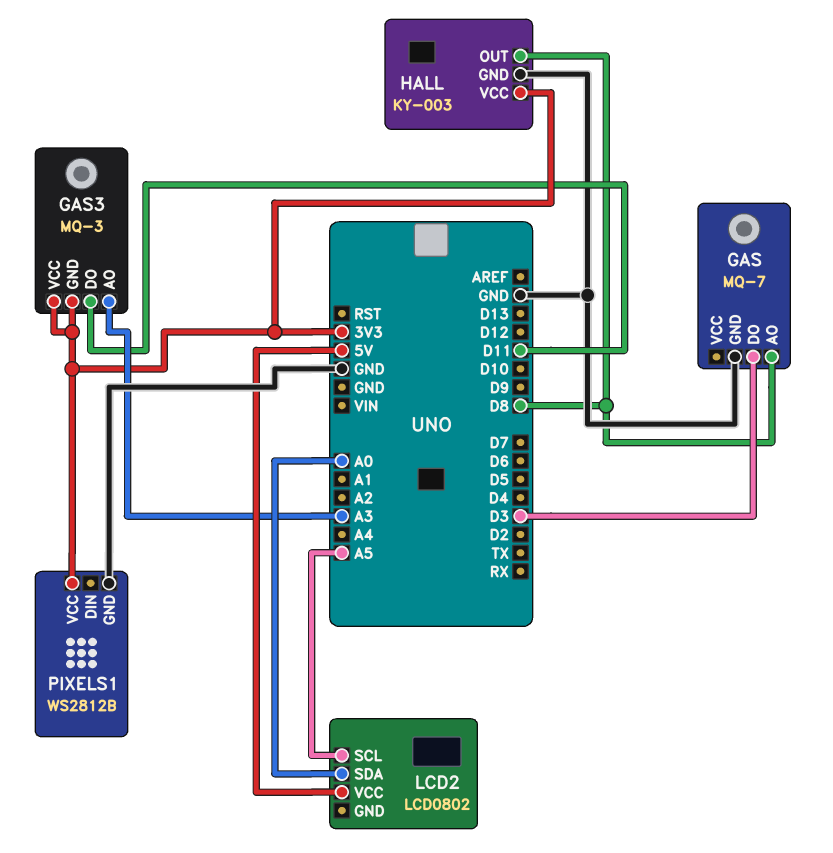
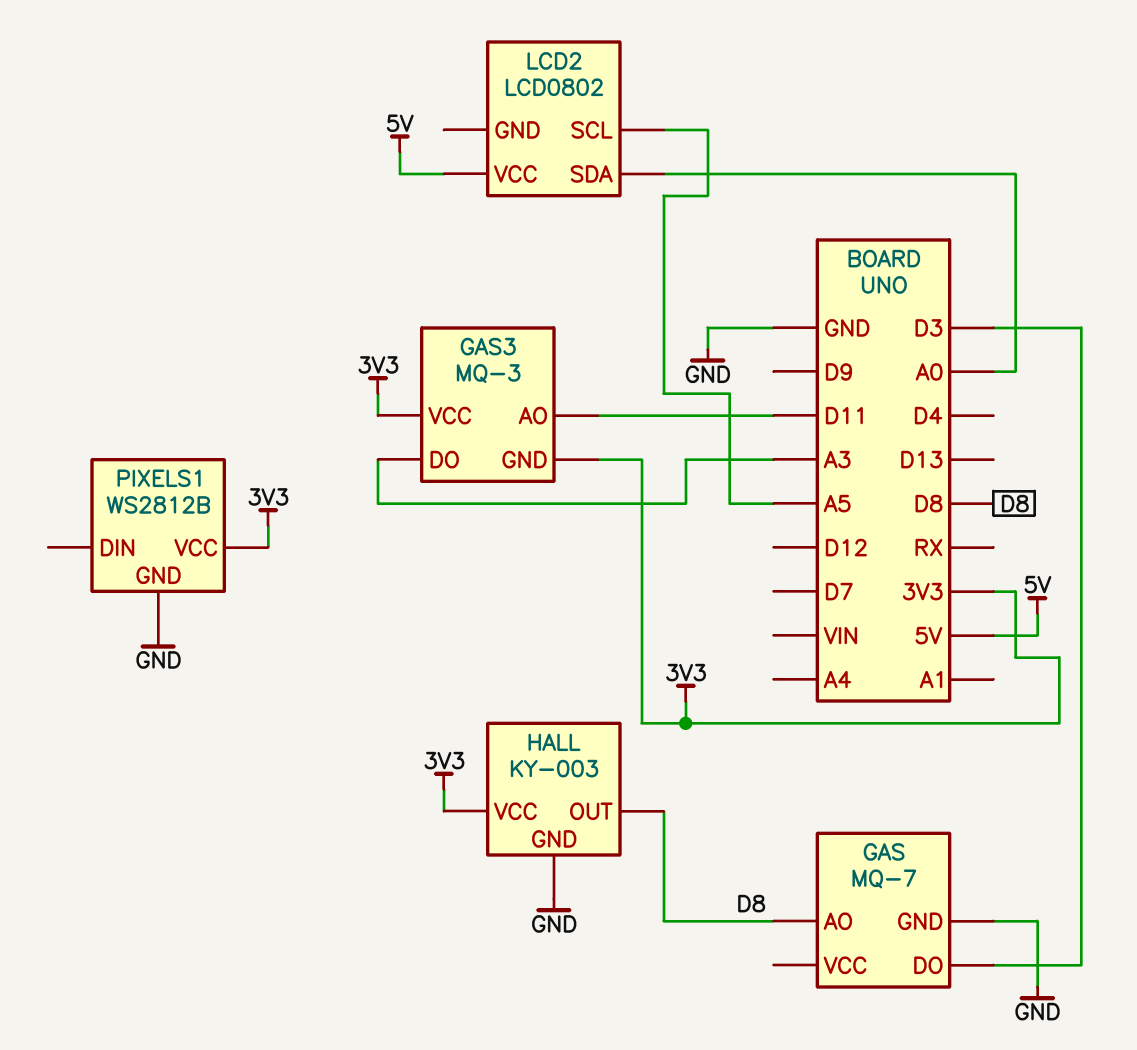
GAS3 pin AO: A3 -> D11
GAS3 pin DO: D11 -> A3

